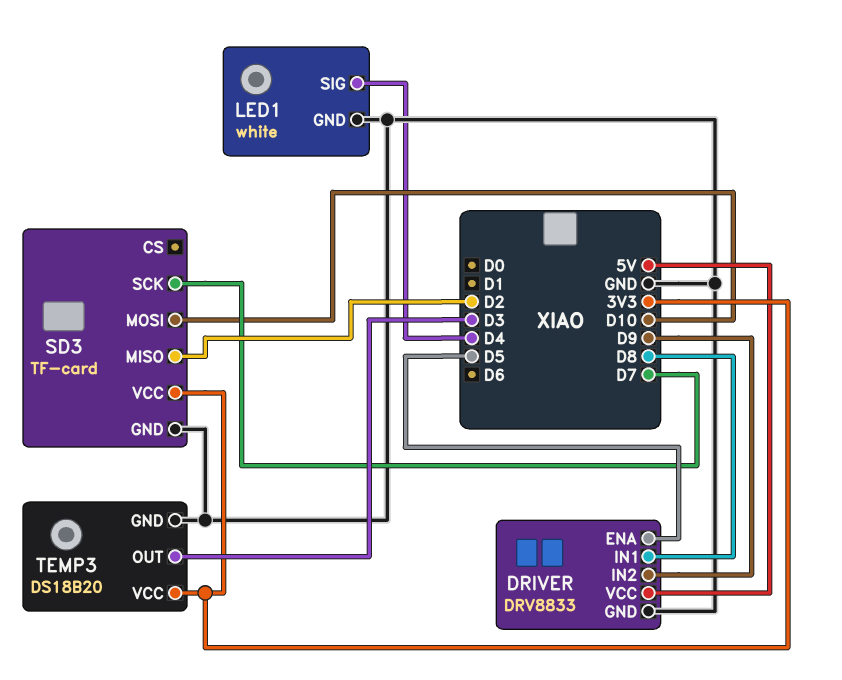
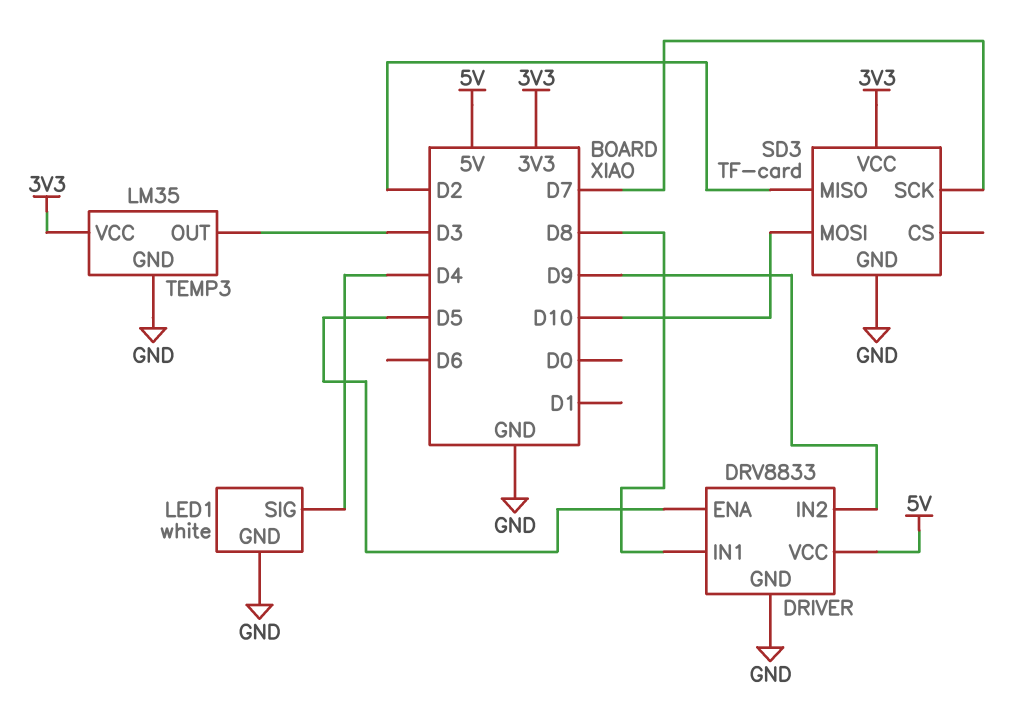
TEMP3: DS18B20 -> LM35

